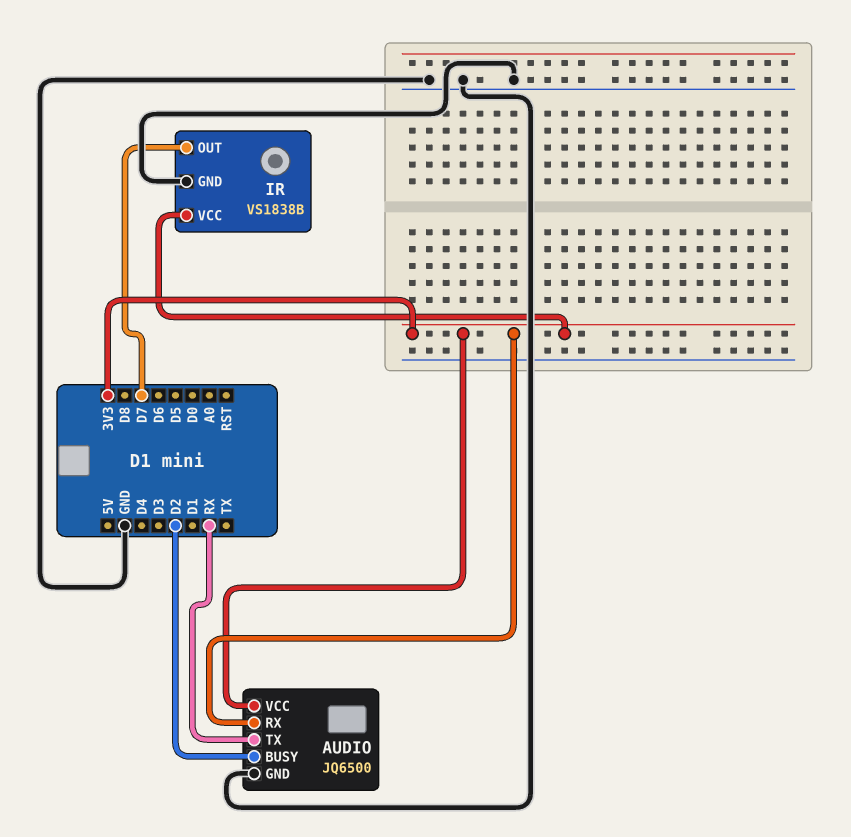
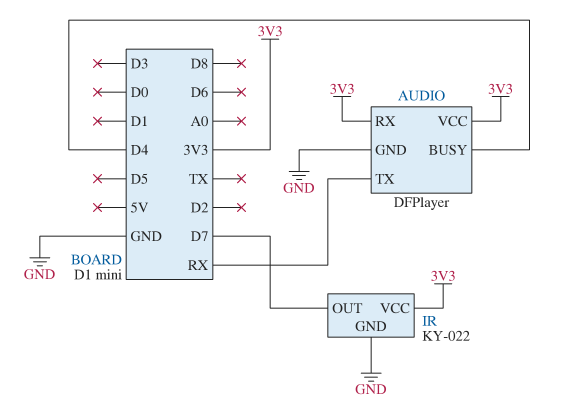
AUDIO: JQ6500 -> DFPlayer
AUDIO pin BUSY: D2 -> D4
IR: VS1838B -> KY-022

